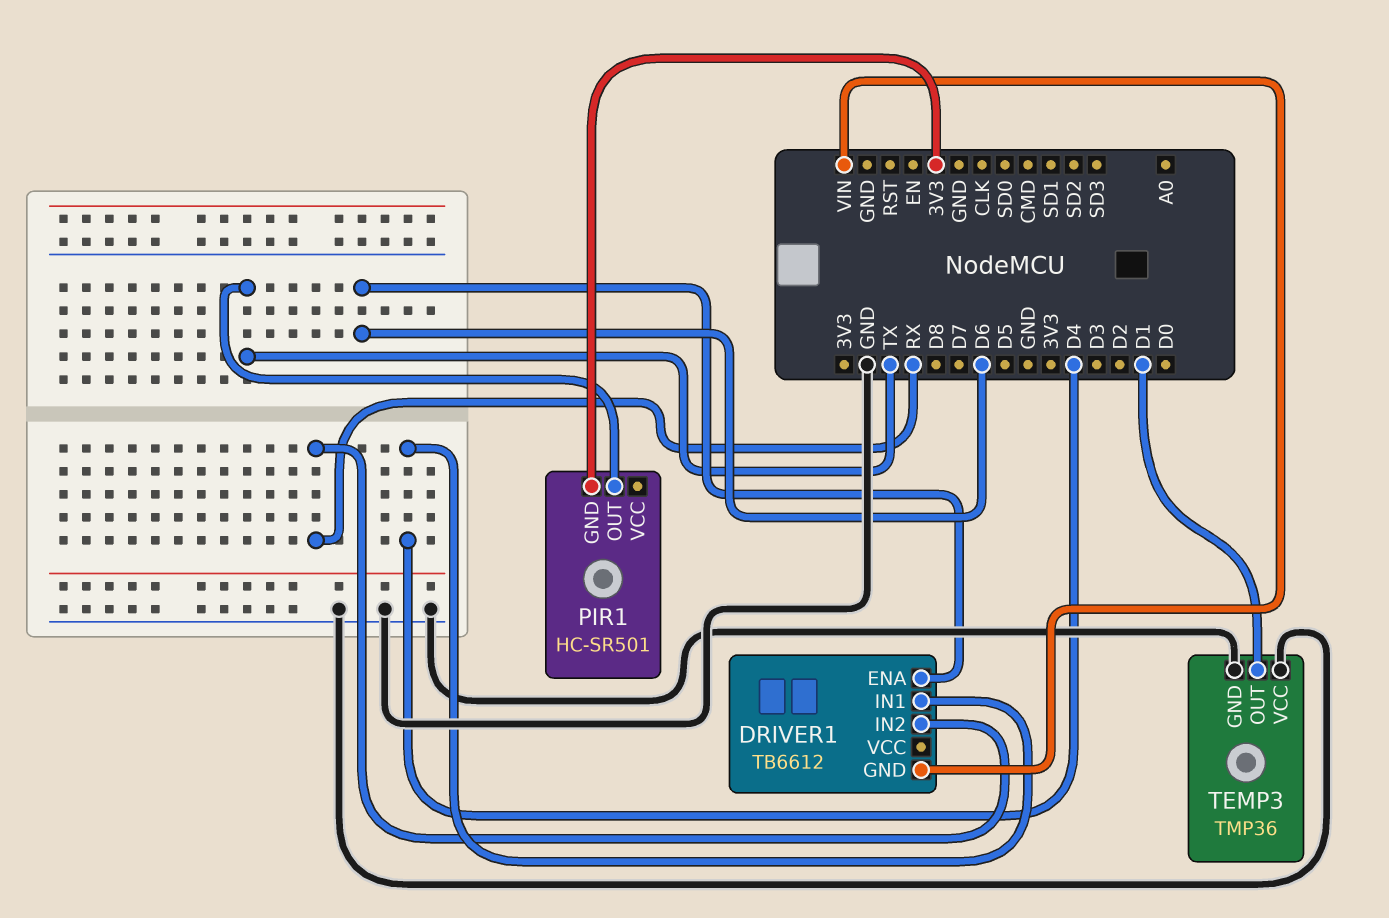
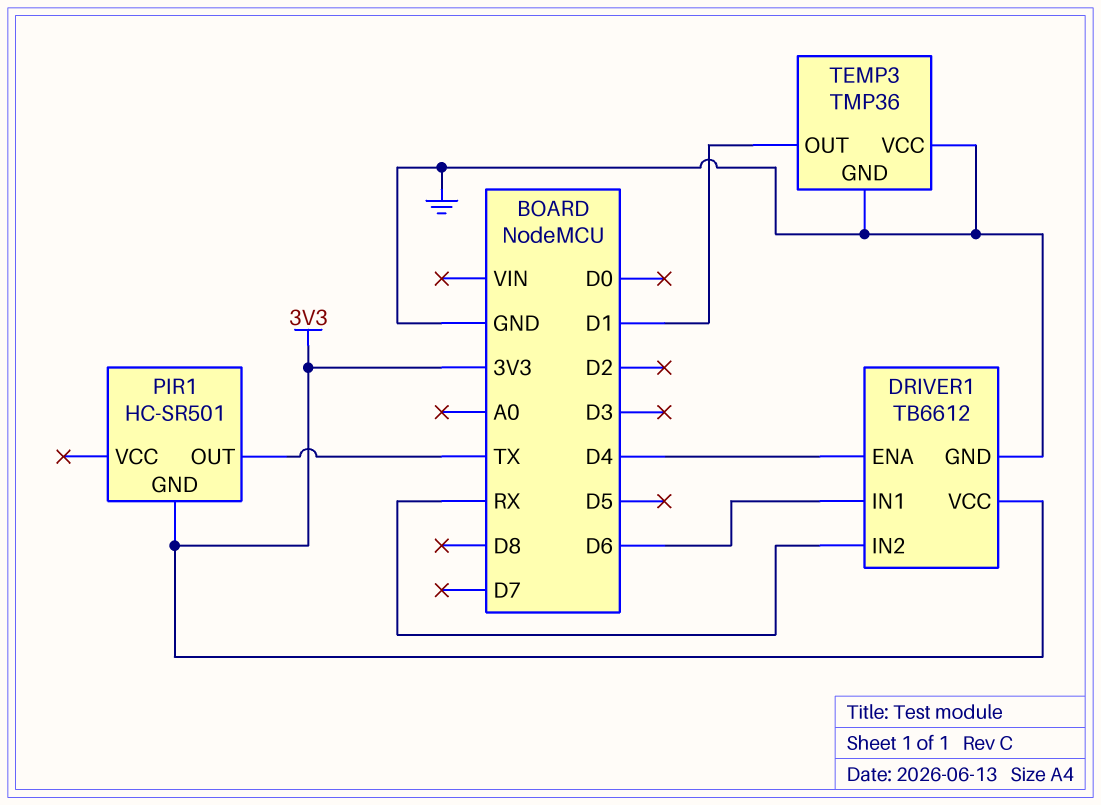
DRIVER1 pin ENA: D6 -> D4
DRIVER1 pin GND: VIN -> GND
DRIVER1 pin IN1: D4 -> D6
DRIVER1 pin VCC: none -> 3V3

